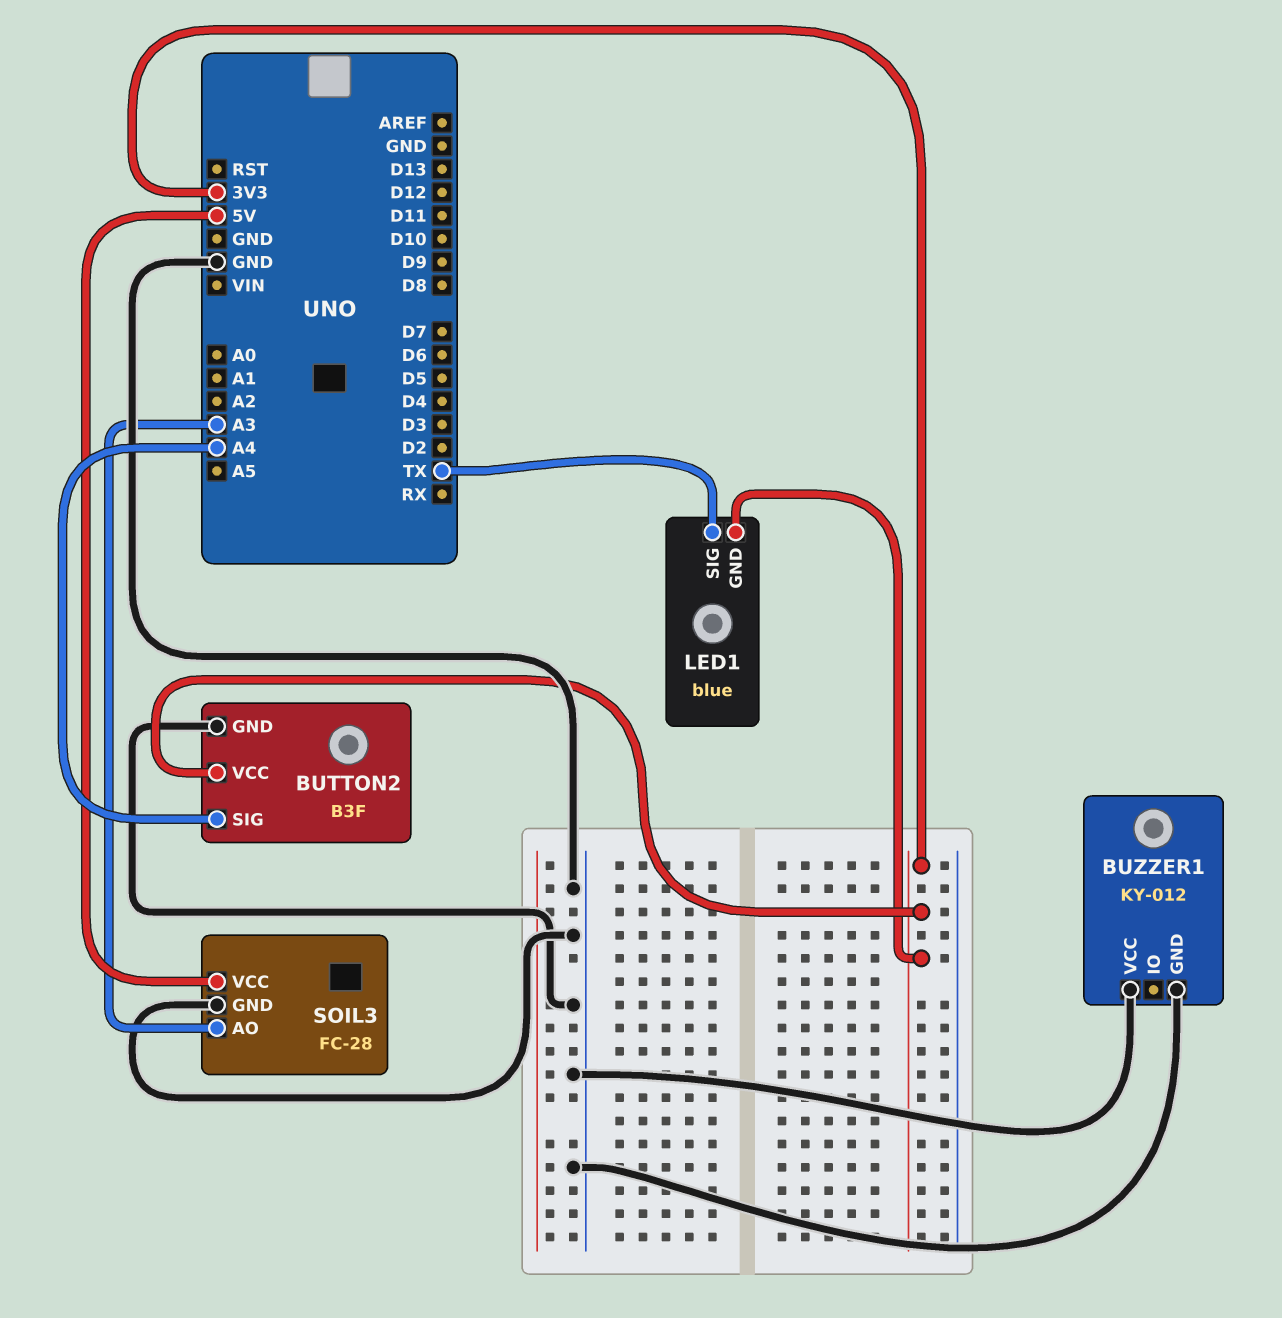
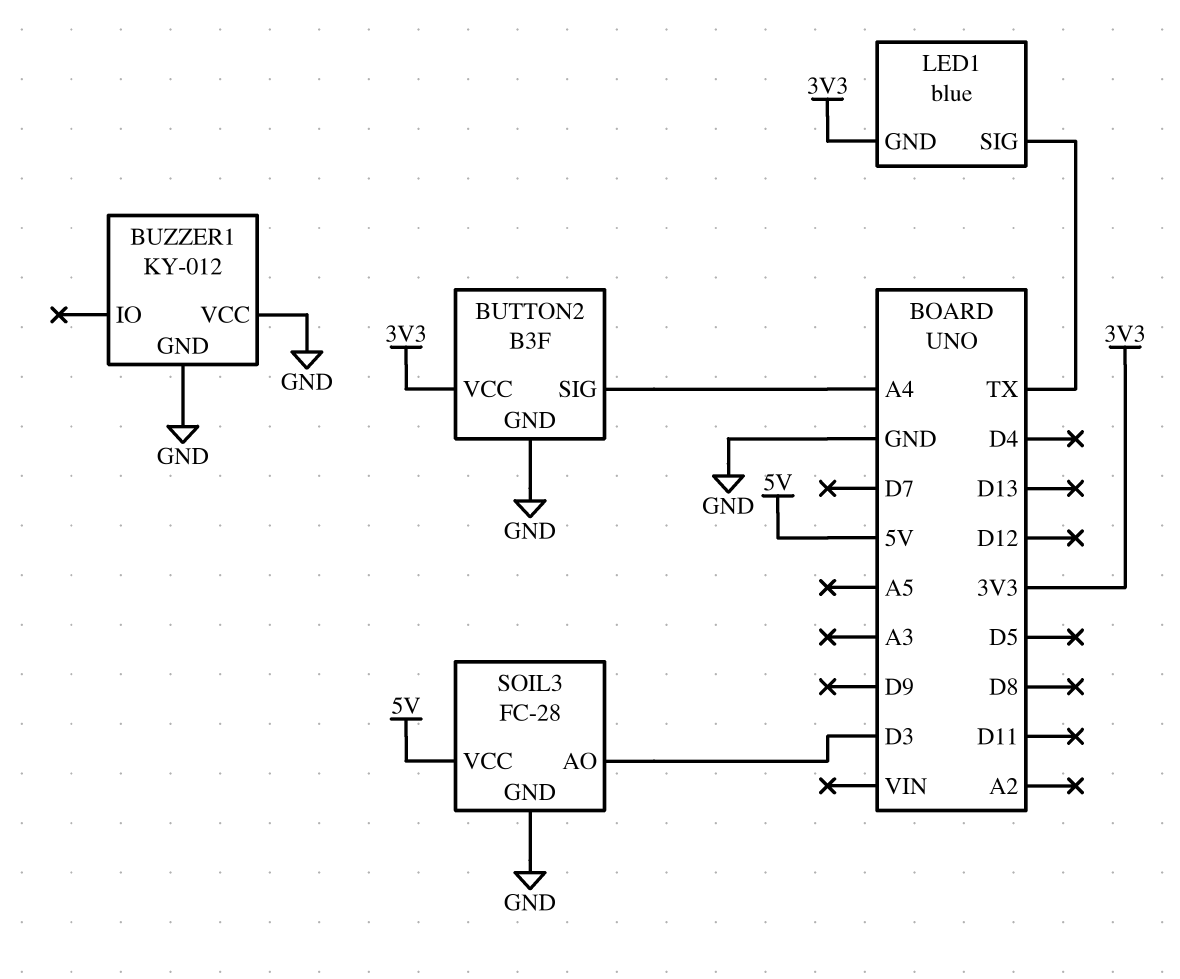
SOIL3 pin AO: A3 -> D3

